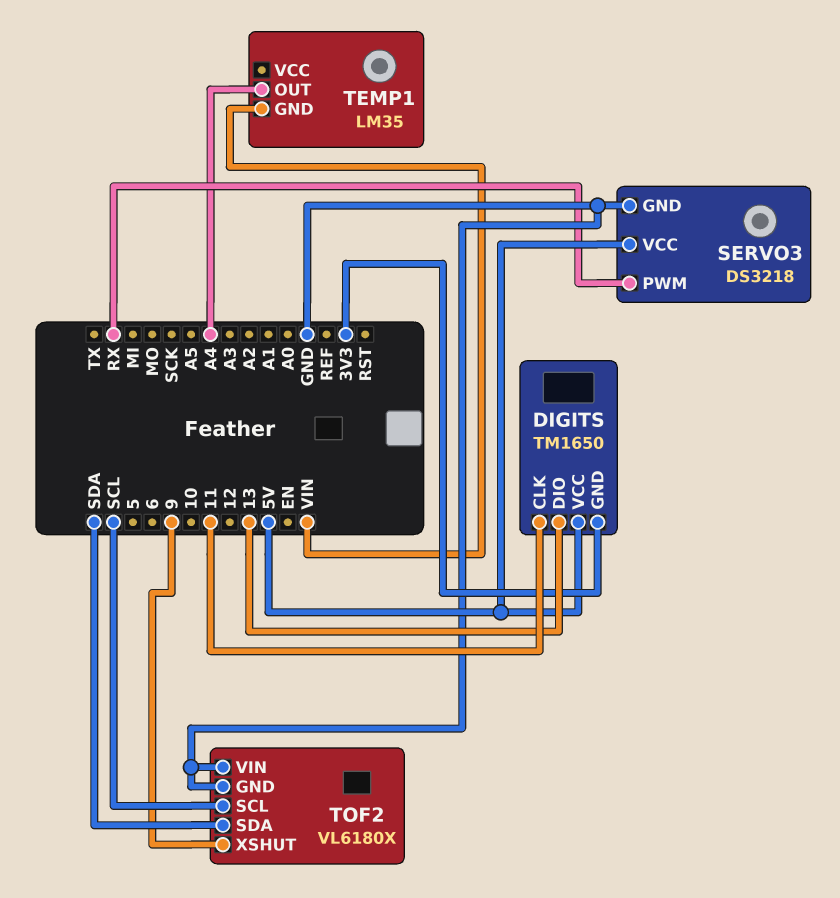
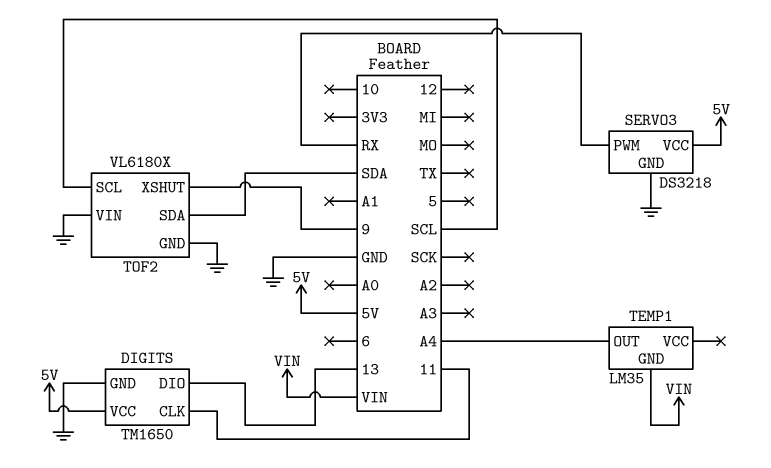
DIGITS pin GND: 3V3 -> GND

